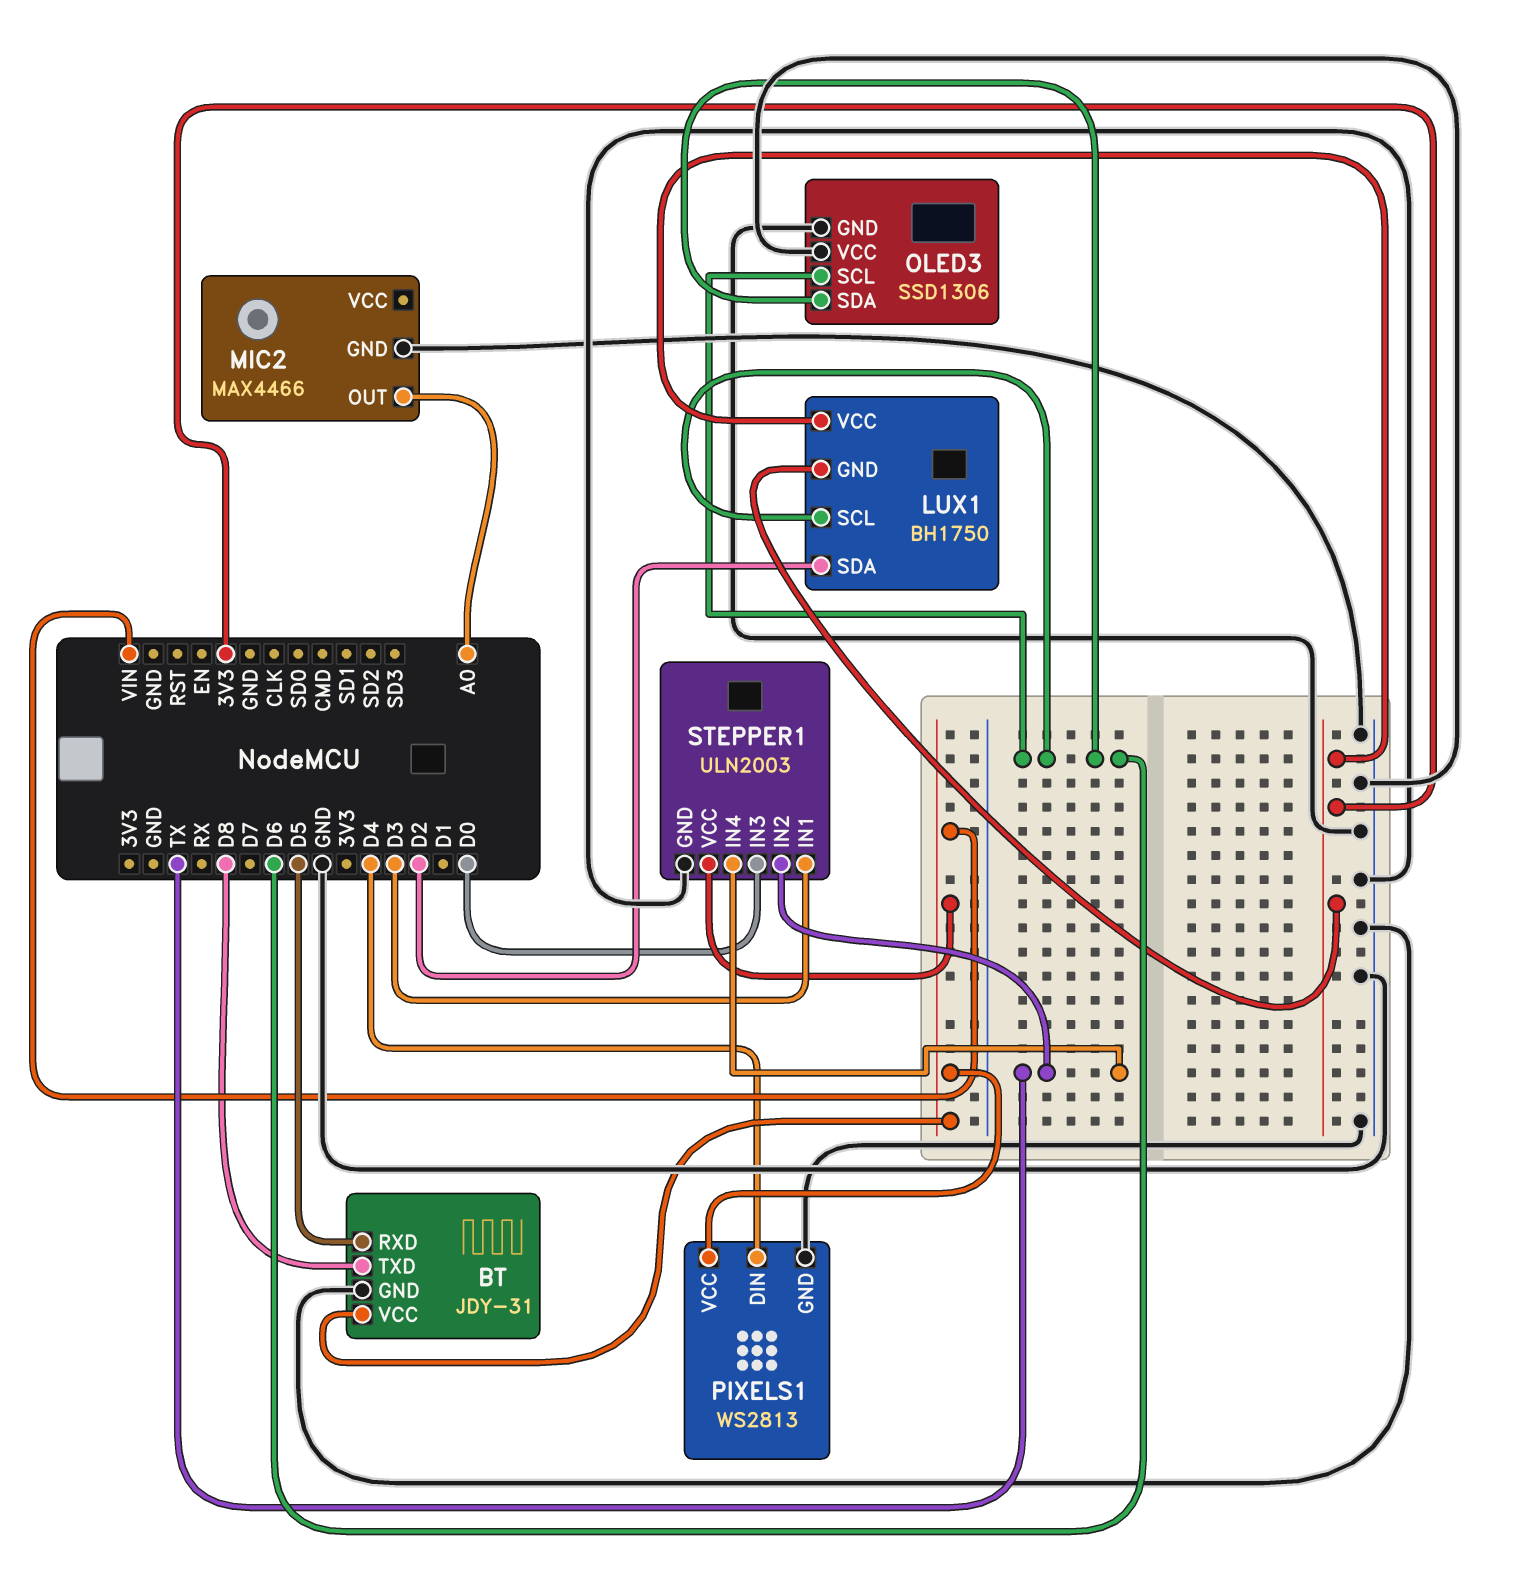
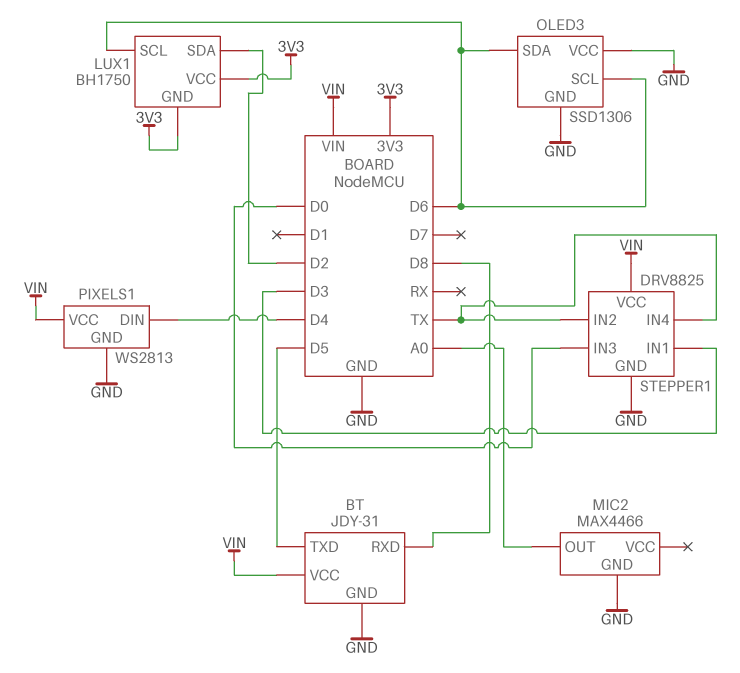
BT pin RXD: D5 -> D8
BT pin TXD: D8 -> D5
STEPPER1: ULN2003 -> DRV8825

